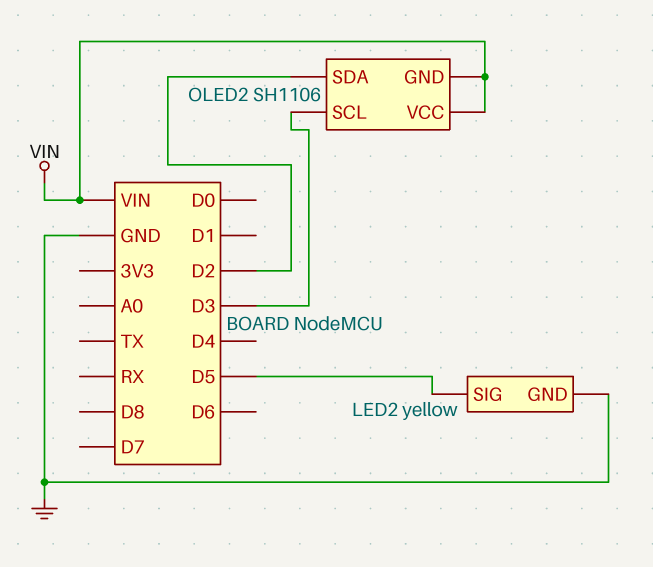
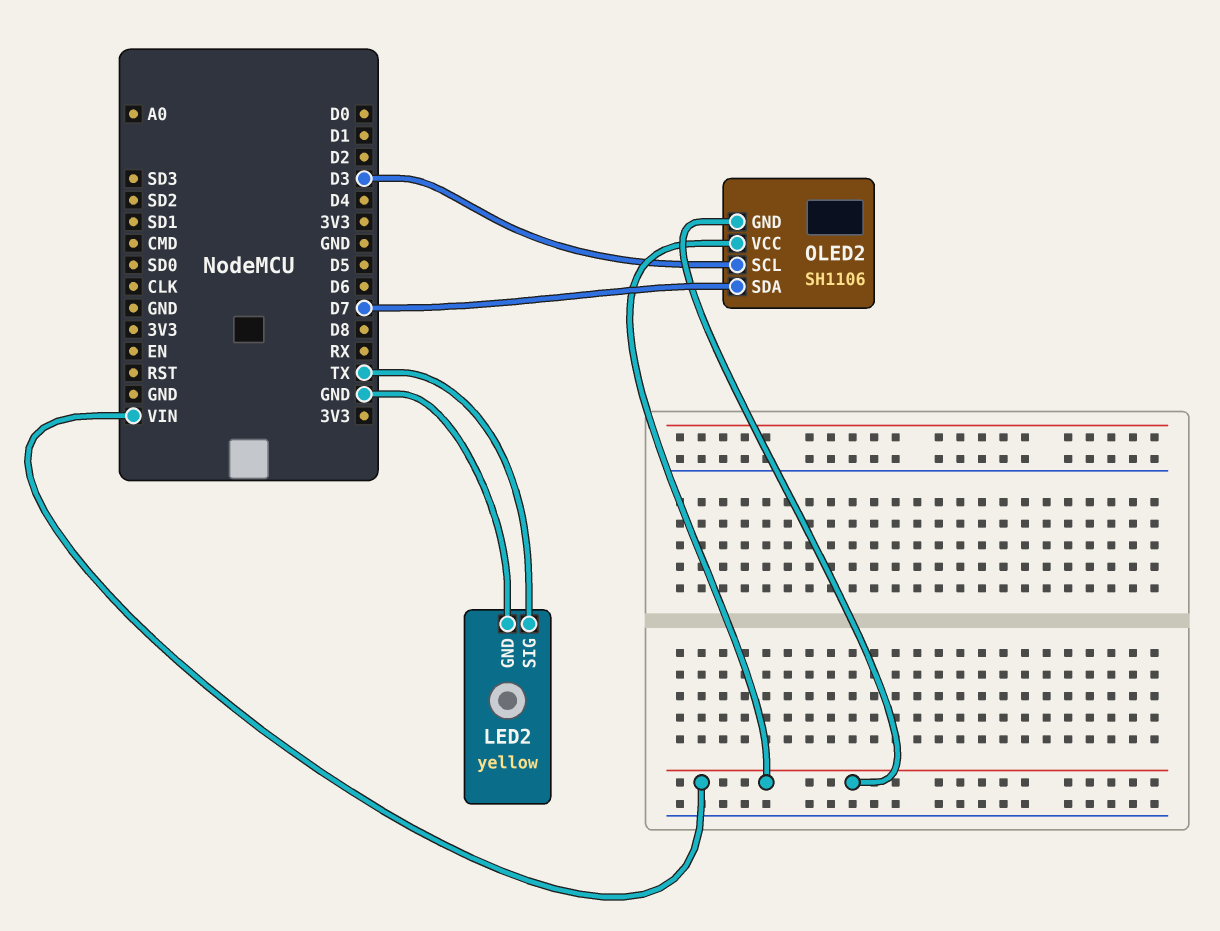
LED2 pin SIG: D5 -> TX
OLED2 pin SDA: D2 -> D7

